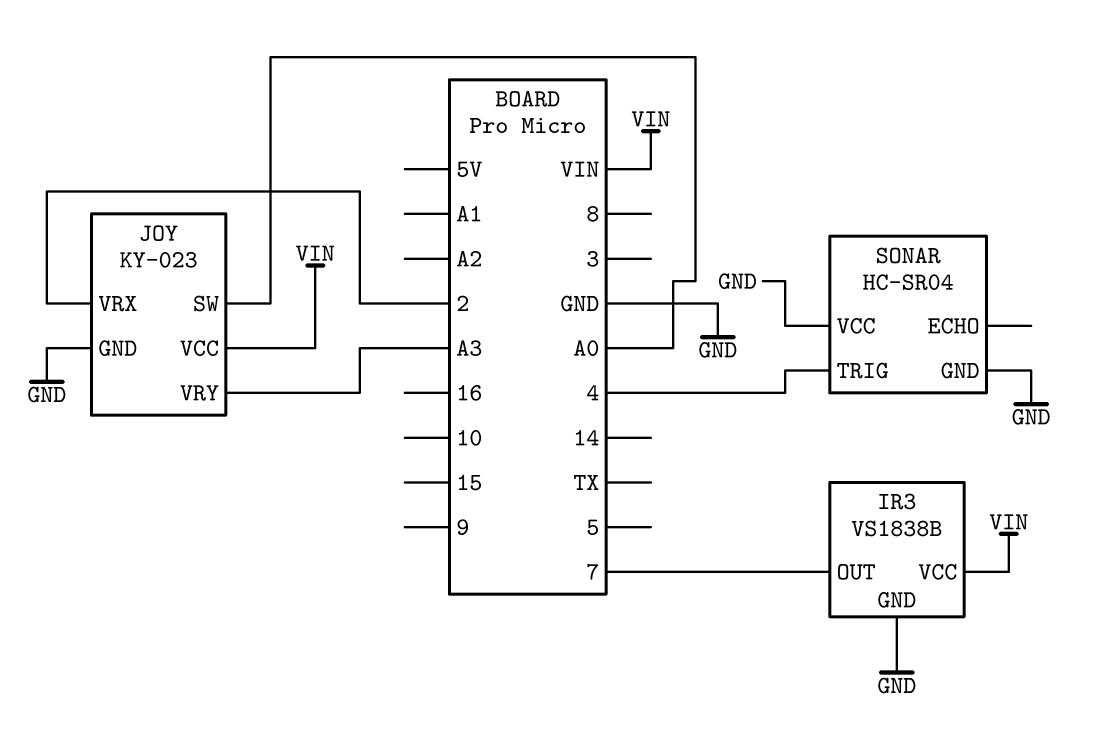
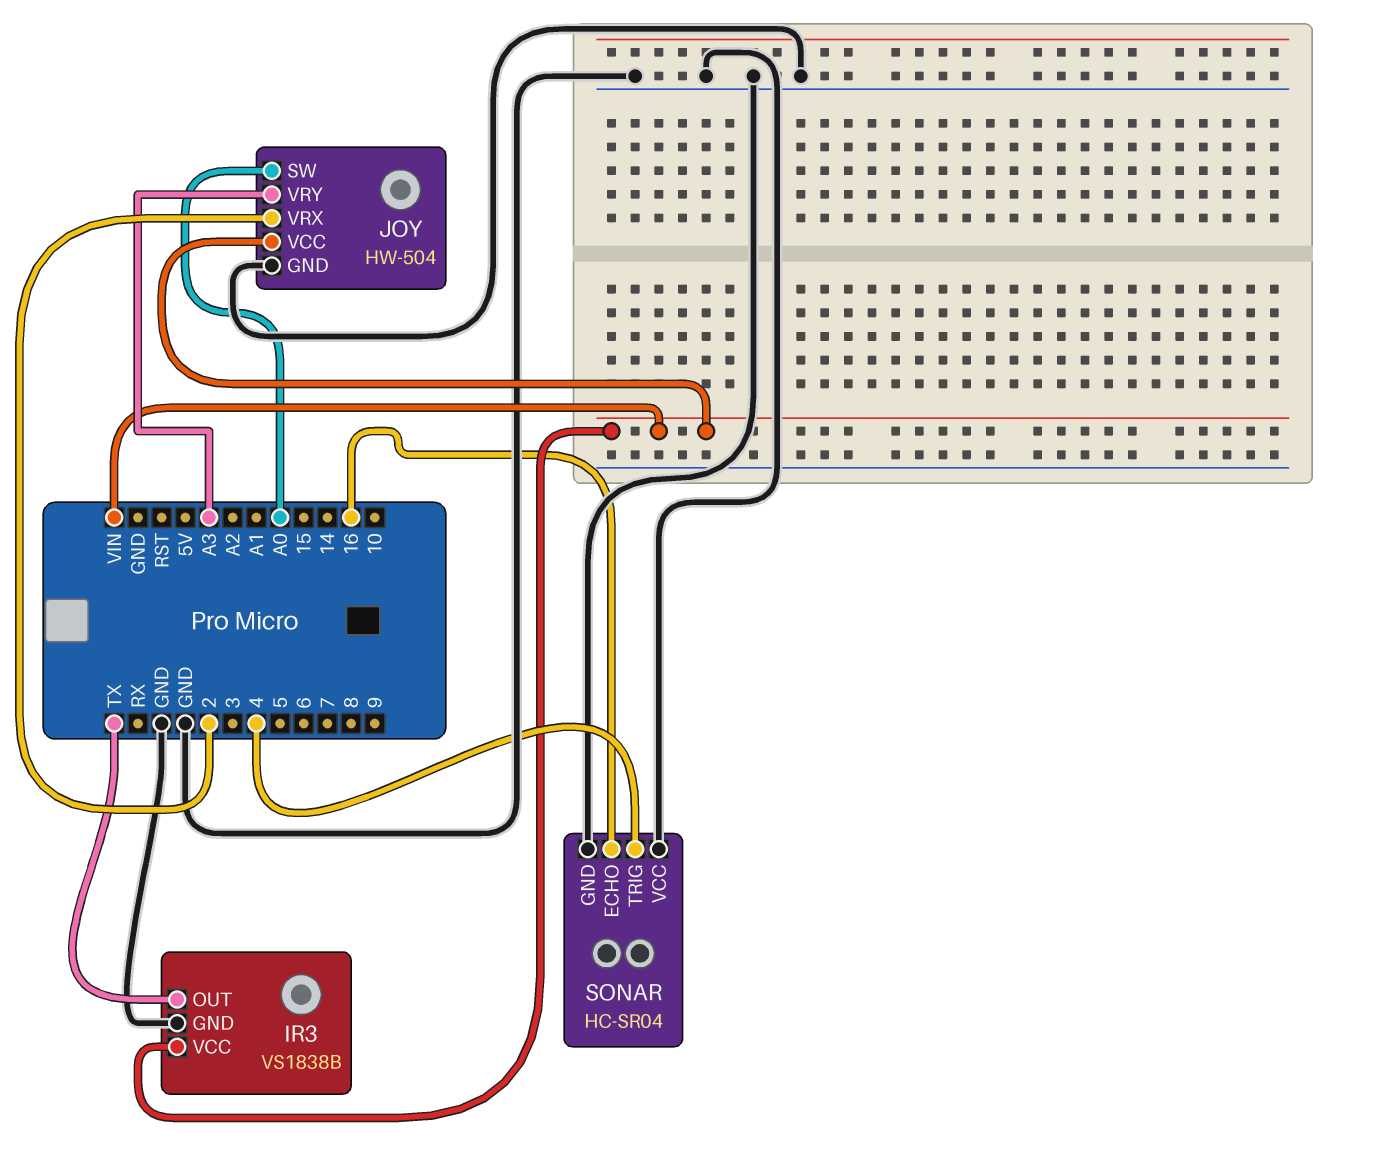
IR3 pin OUT: 7 -> TX
JOY: KY-023 -> HW-504
SONAR pin ECHO: none -> 16

